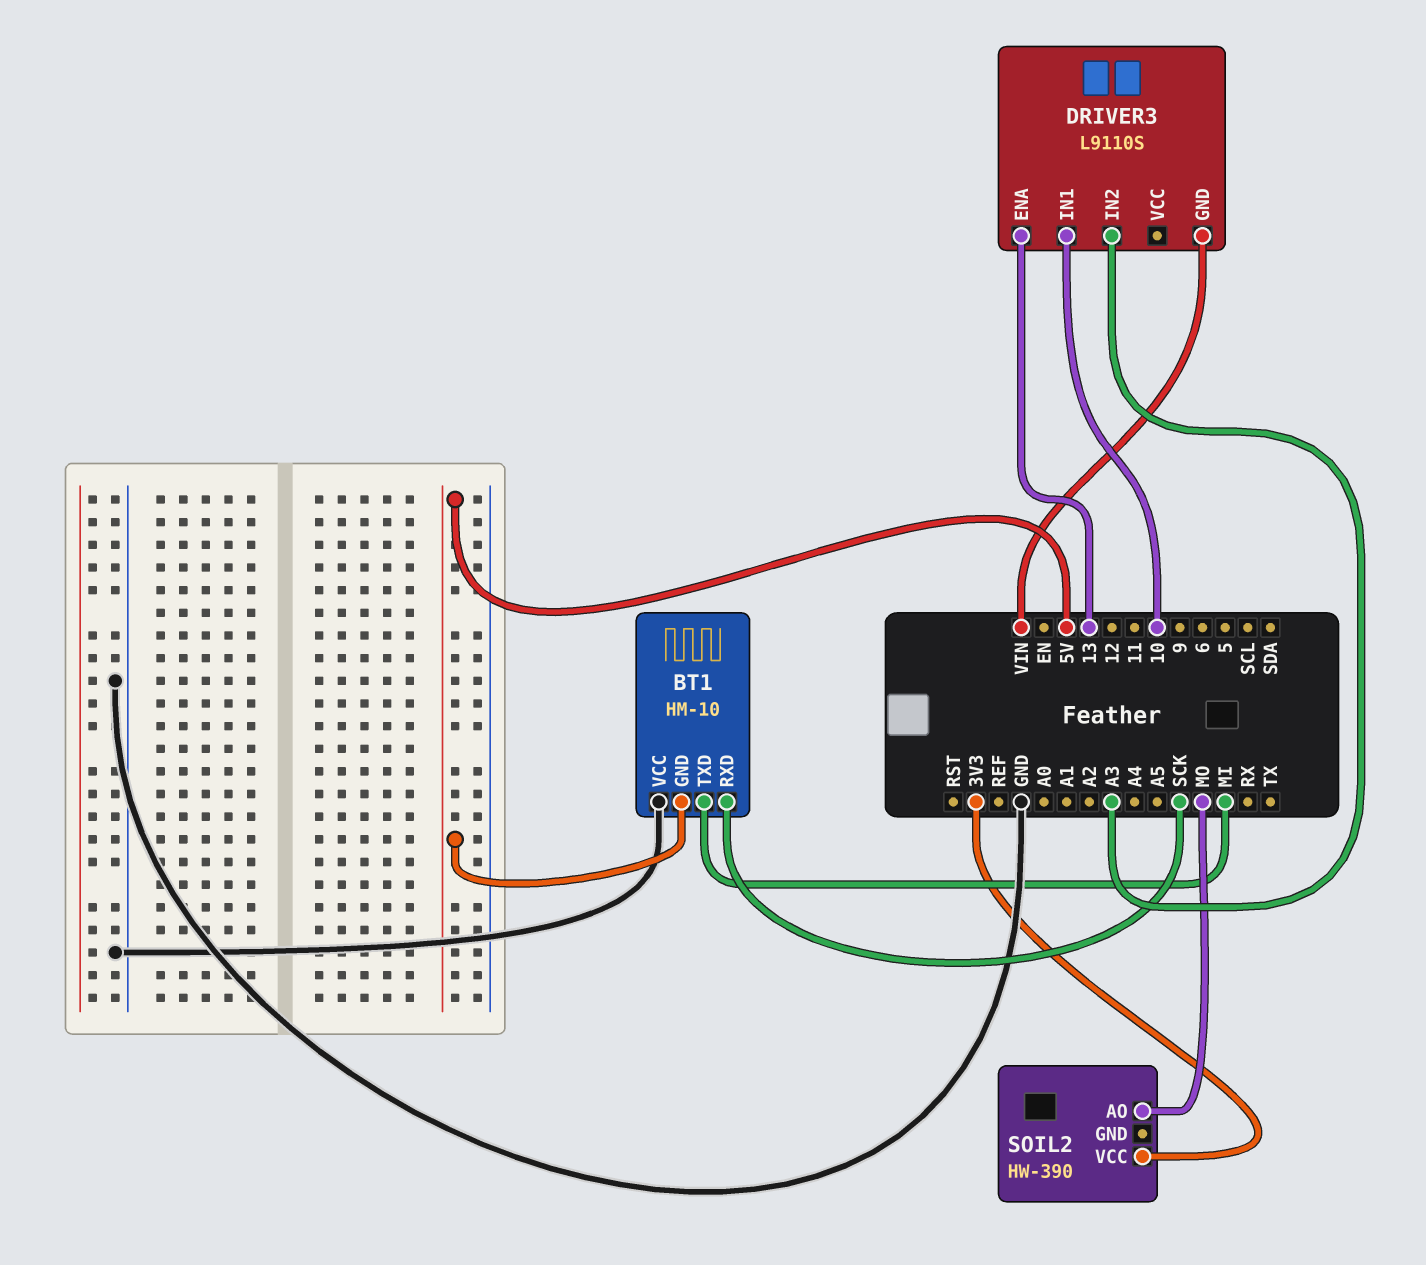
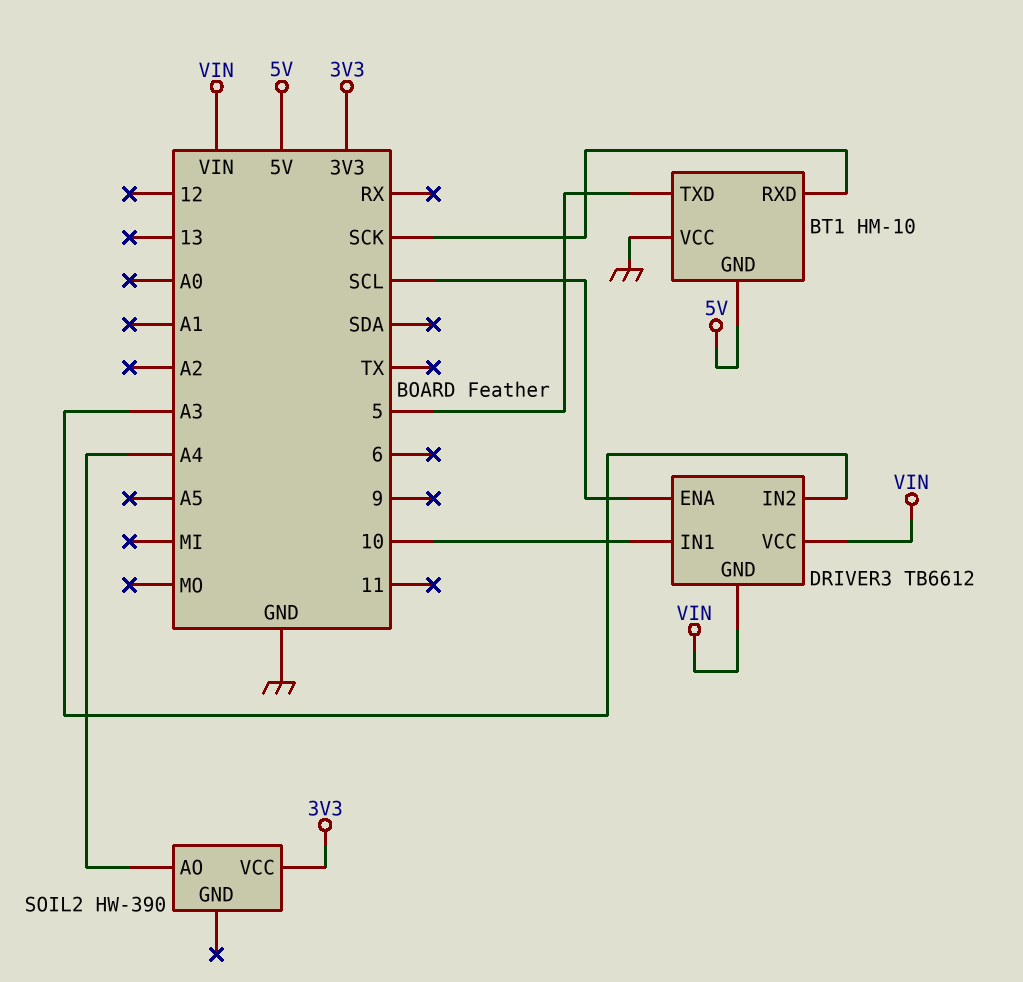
BT1 pin TXD: MI -> 5
DRIVER3: L9110S -> TB6612
DRIVER3 pin ENA: 13 -> SCL
DRIVER3 pin VCC: none -> VIN
SOIL2 pin AO: MO -> A4

